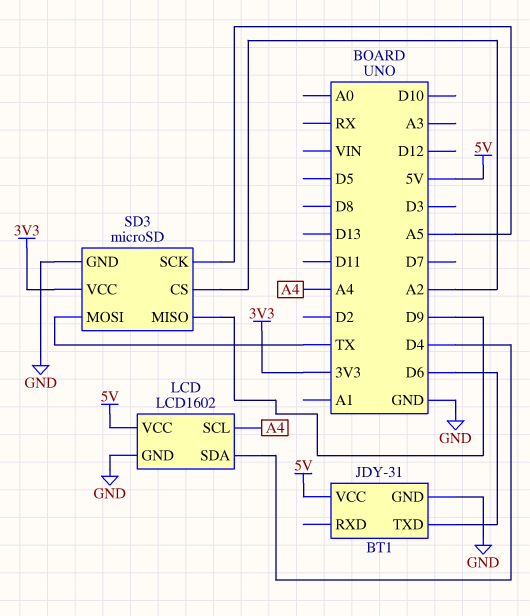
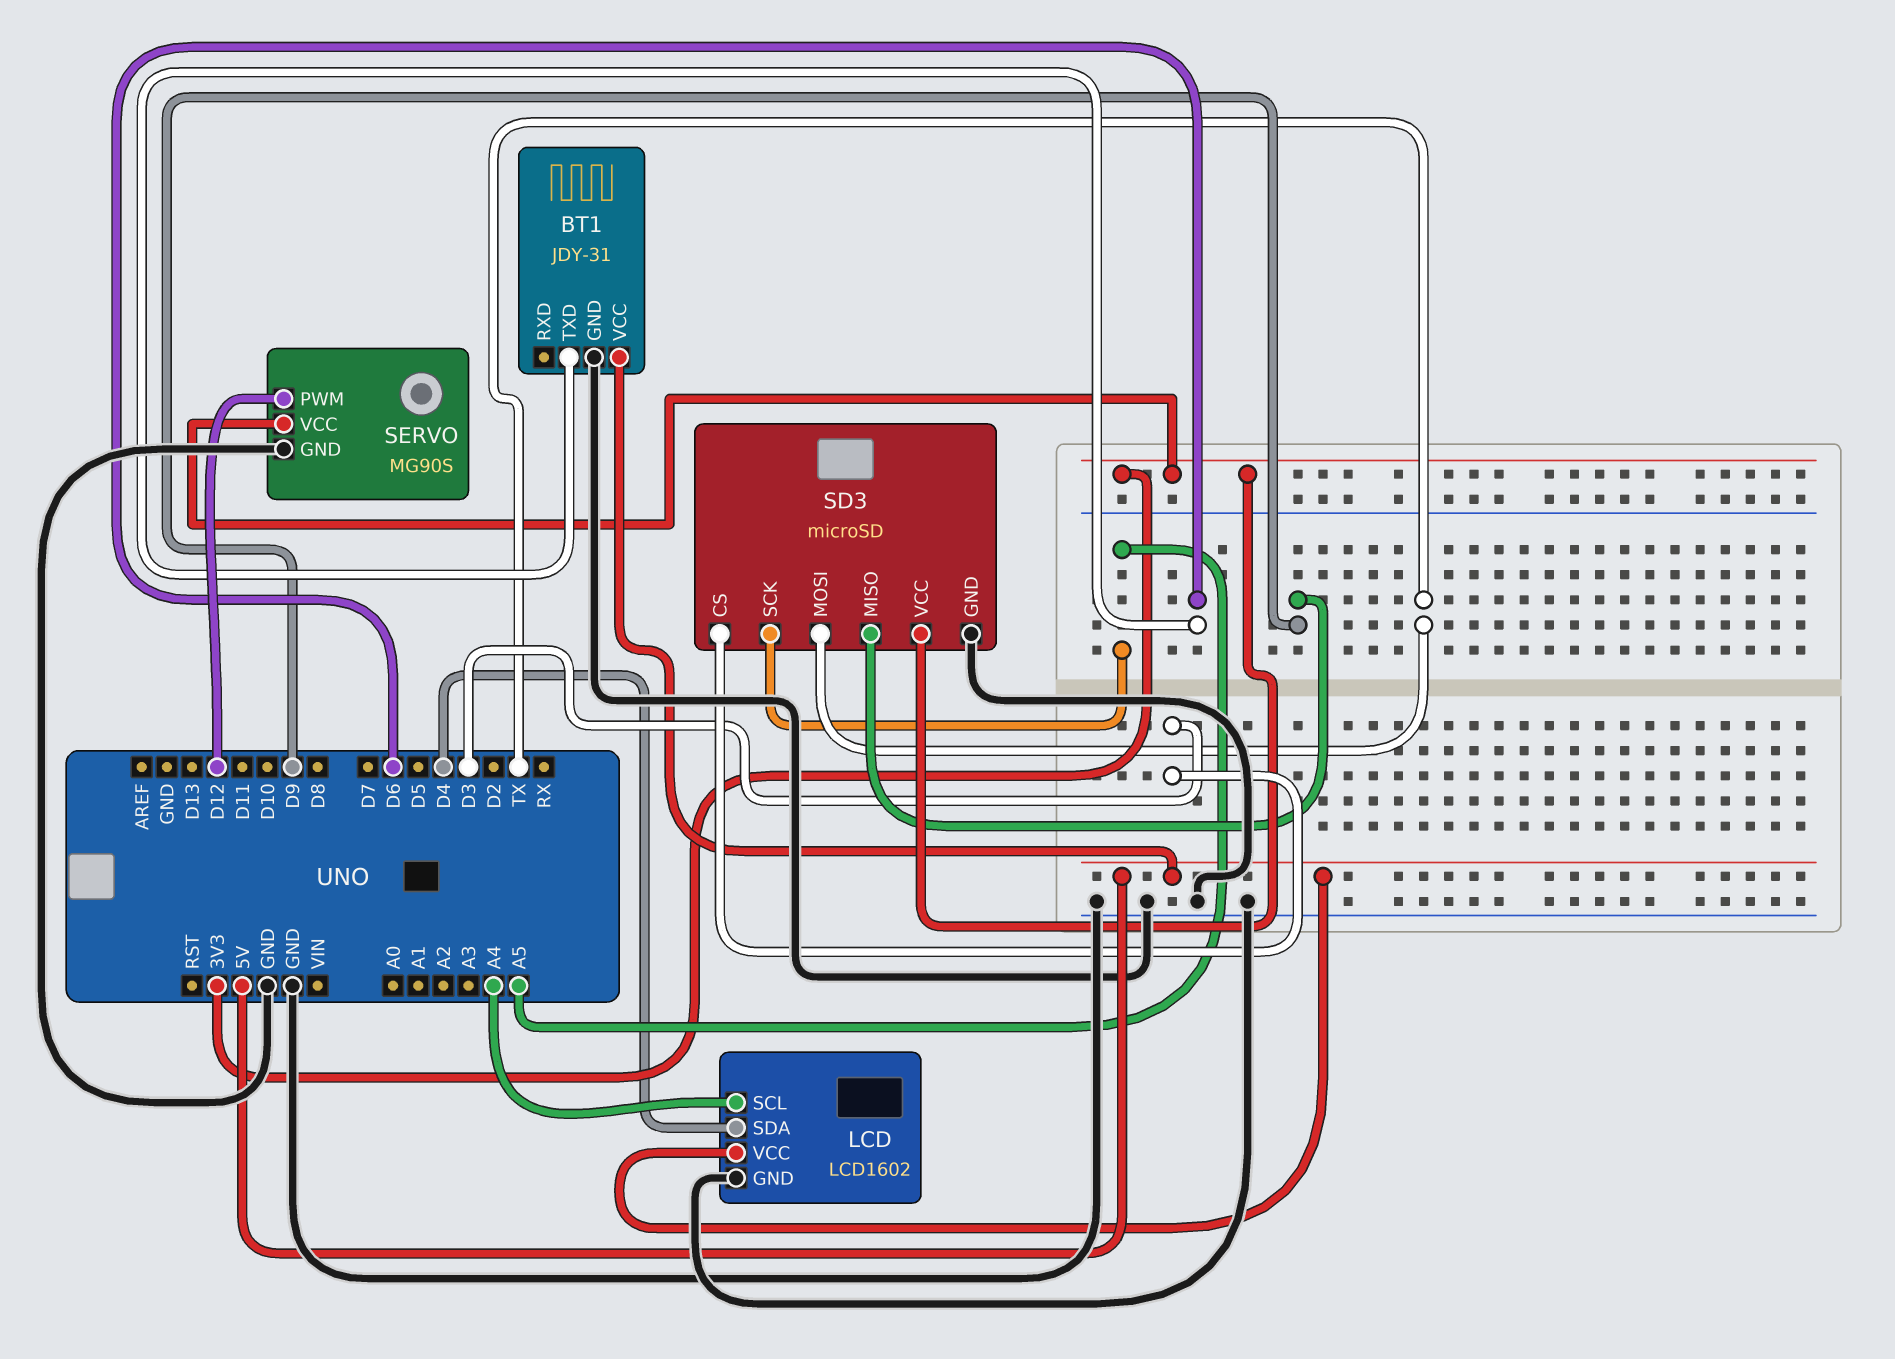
SD3 pin CS: A2 -> D3
SERVO: none -> MG90S
SERVO pin GND: none -> GND
SERVO pin PWM: none -> D12
SERVO pin VCC: none -> 3V3

